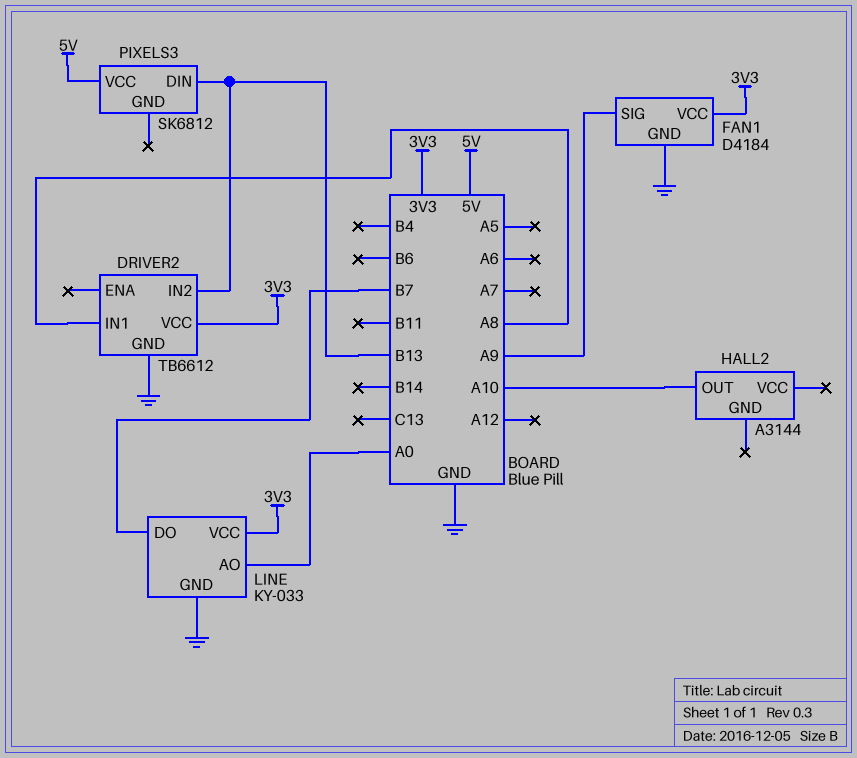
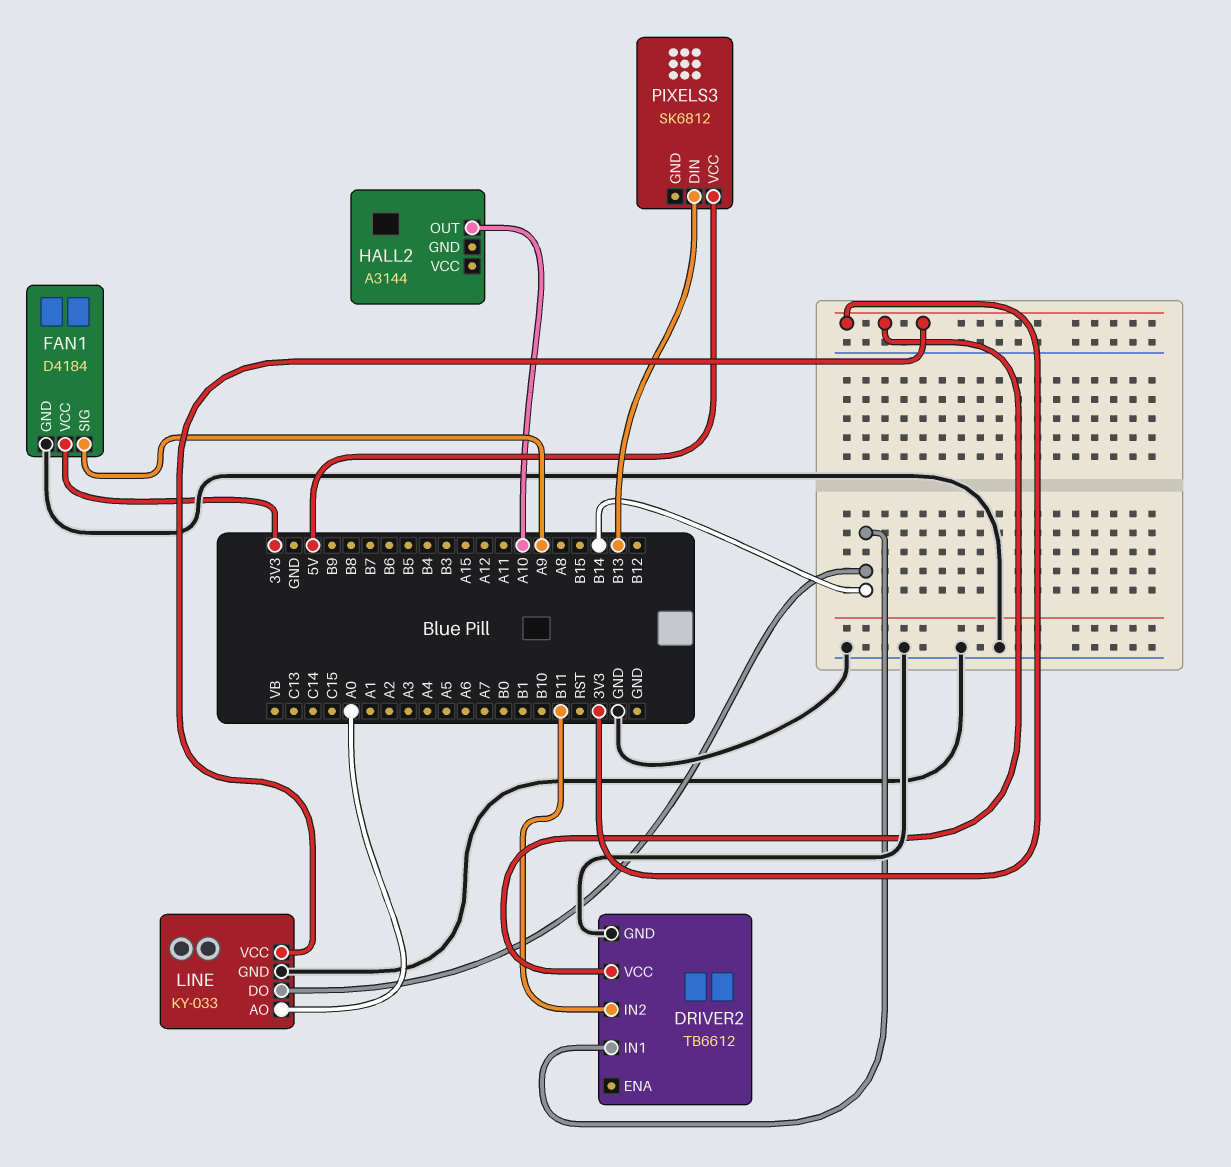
DRIVER2 pin IN1: A8 -> B14
DRIVER2 pin IN2: B13 -> B11
LINE pin DO: B7 -> B14

